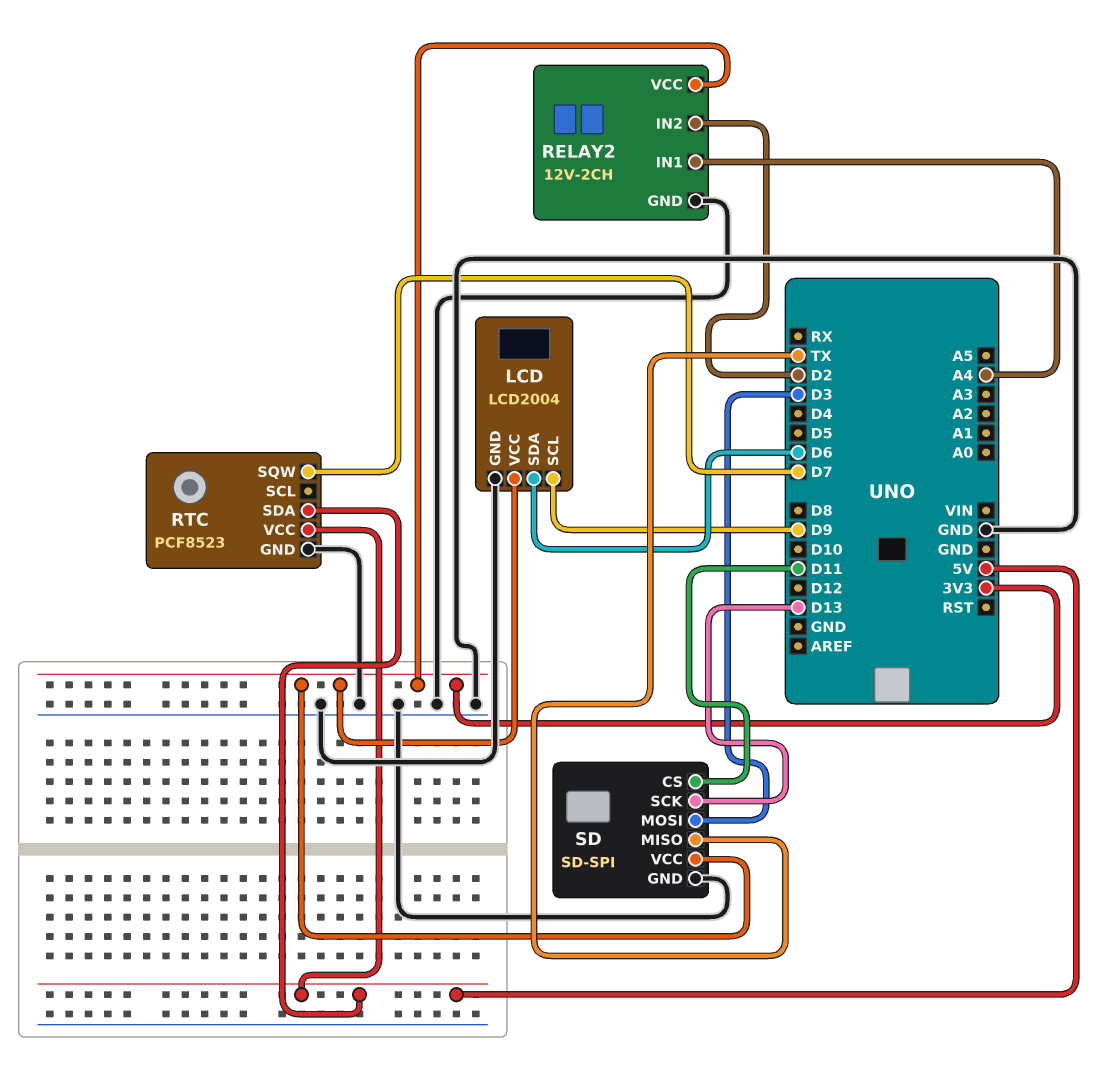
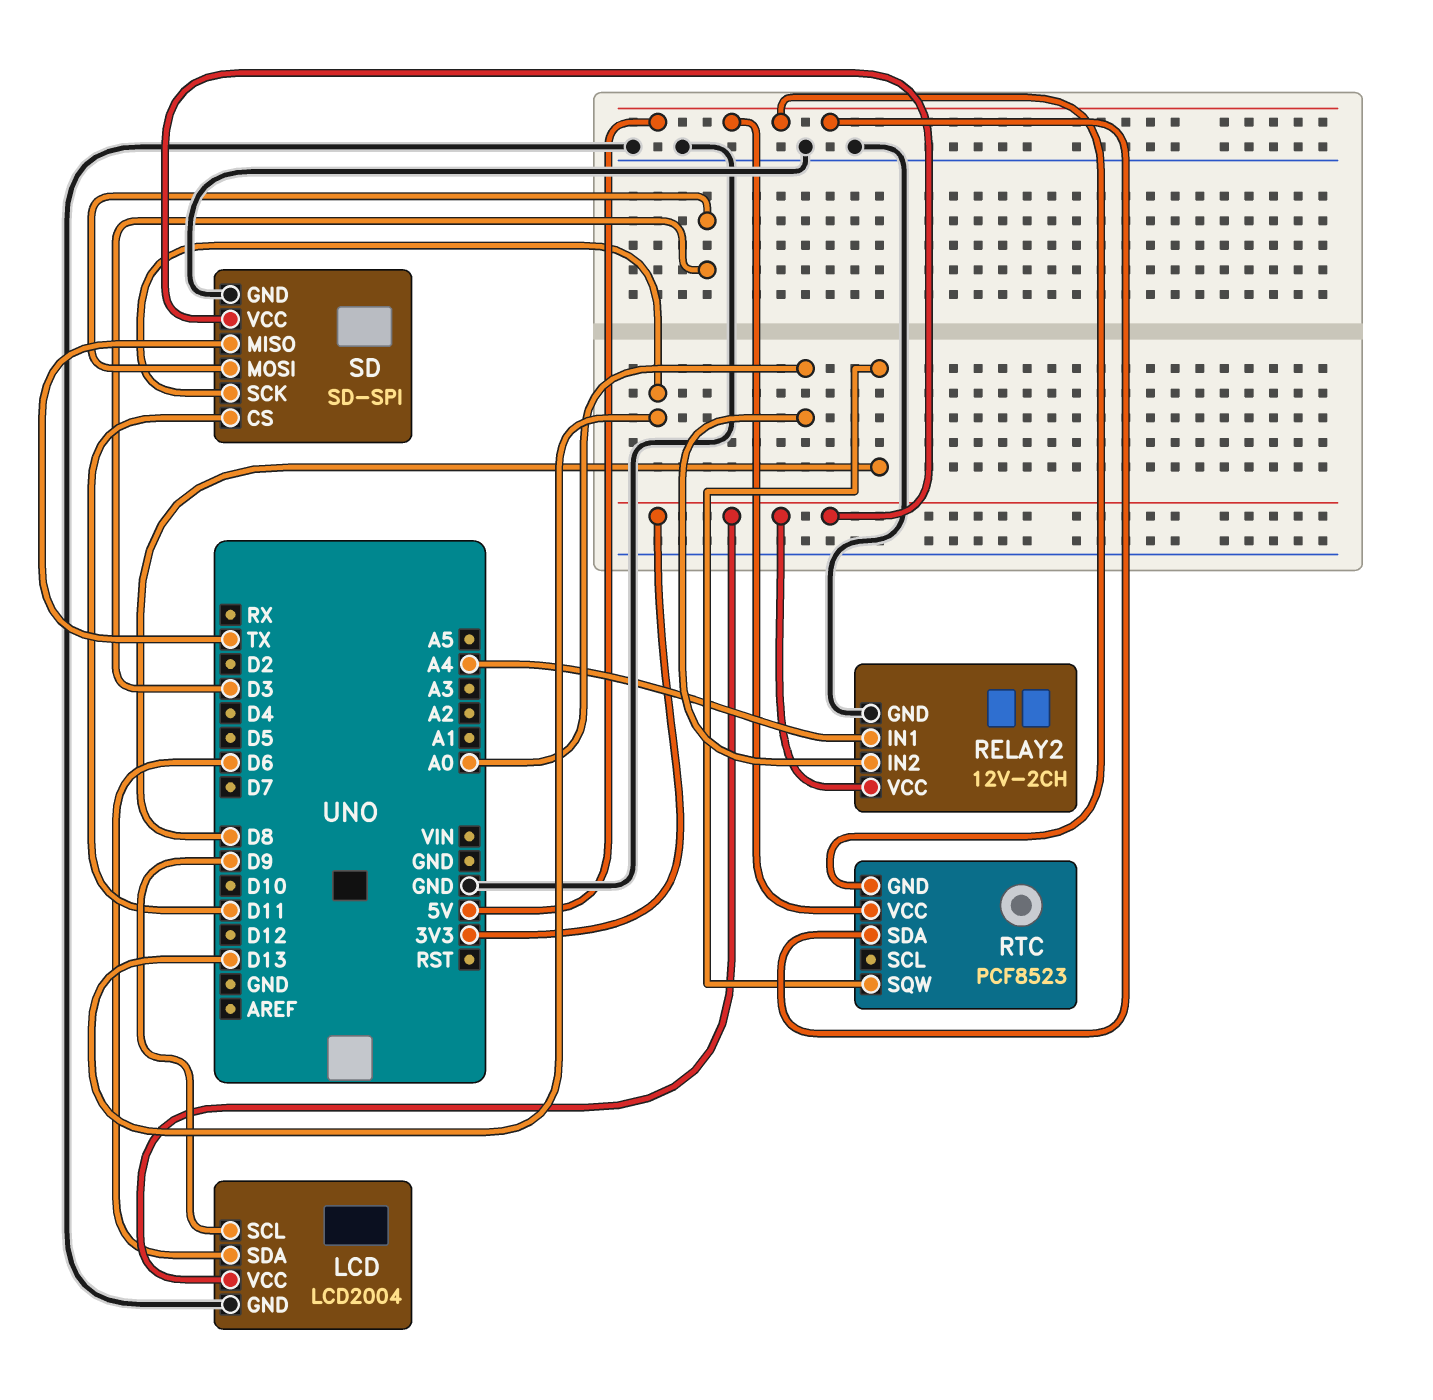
RELAY2 pin IN2: D2 -> A0
RTC pin GND: GND -> 5V
RTC pin SQW: D7 -> D8

